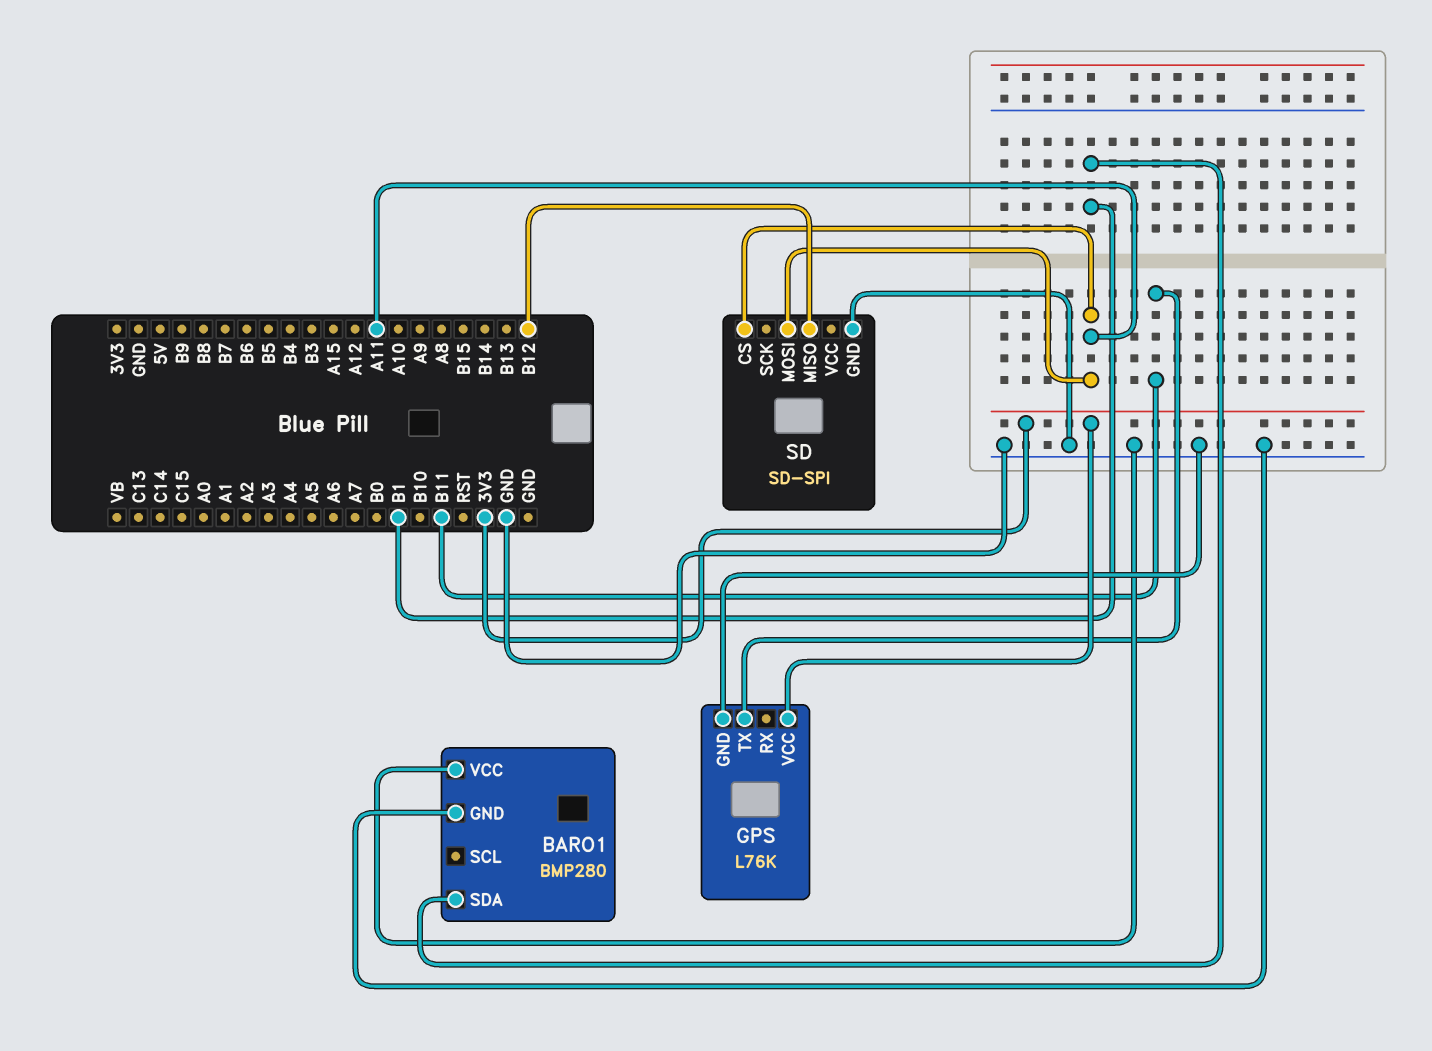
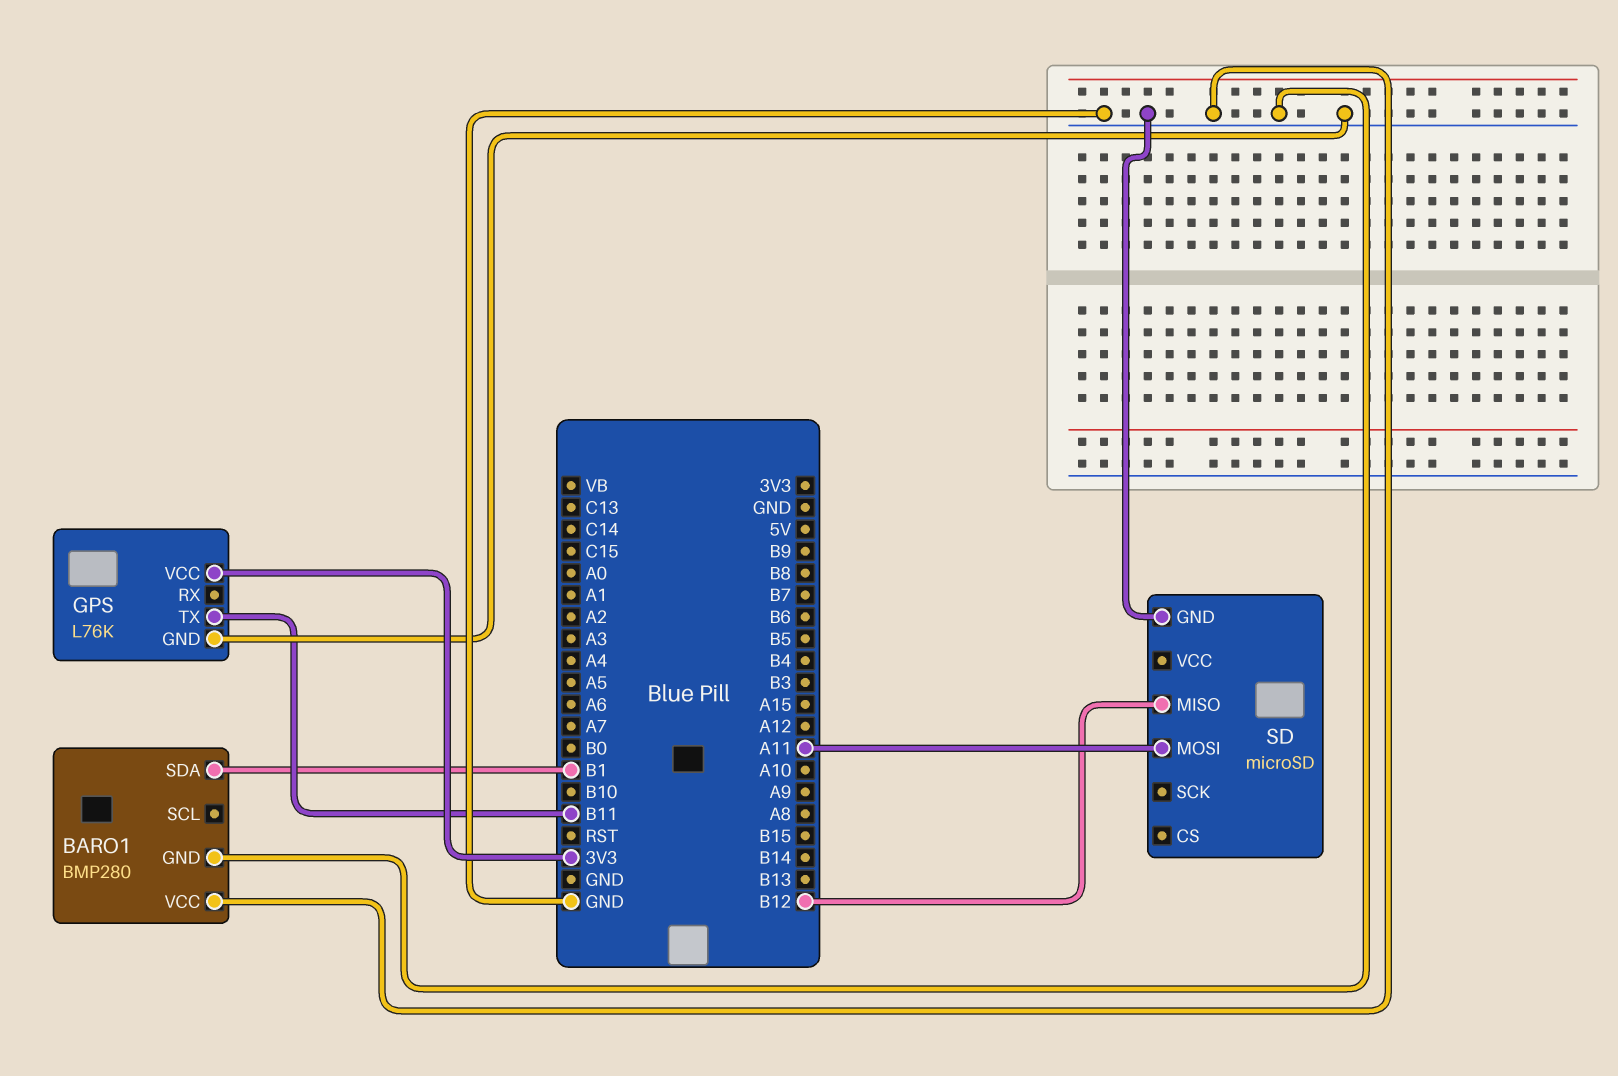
SD: SD-SPI -> microSD
SD pin CS: A11 -> none

